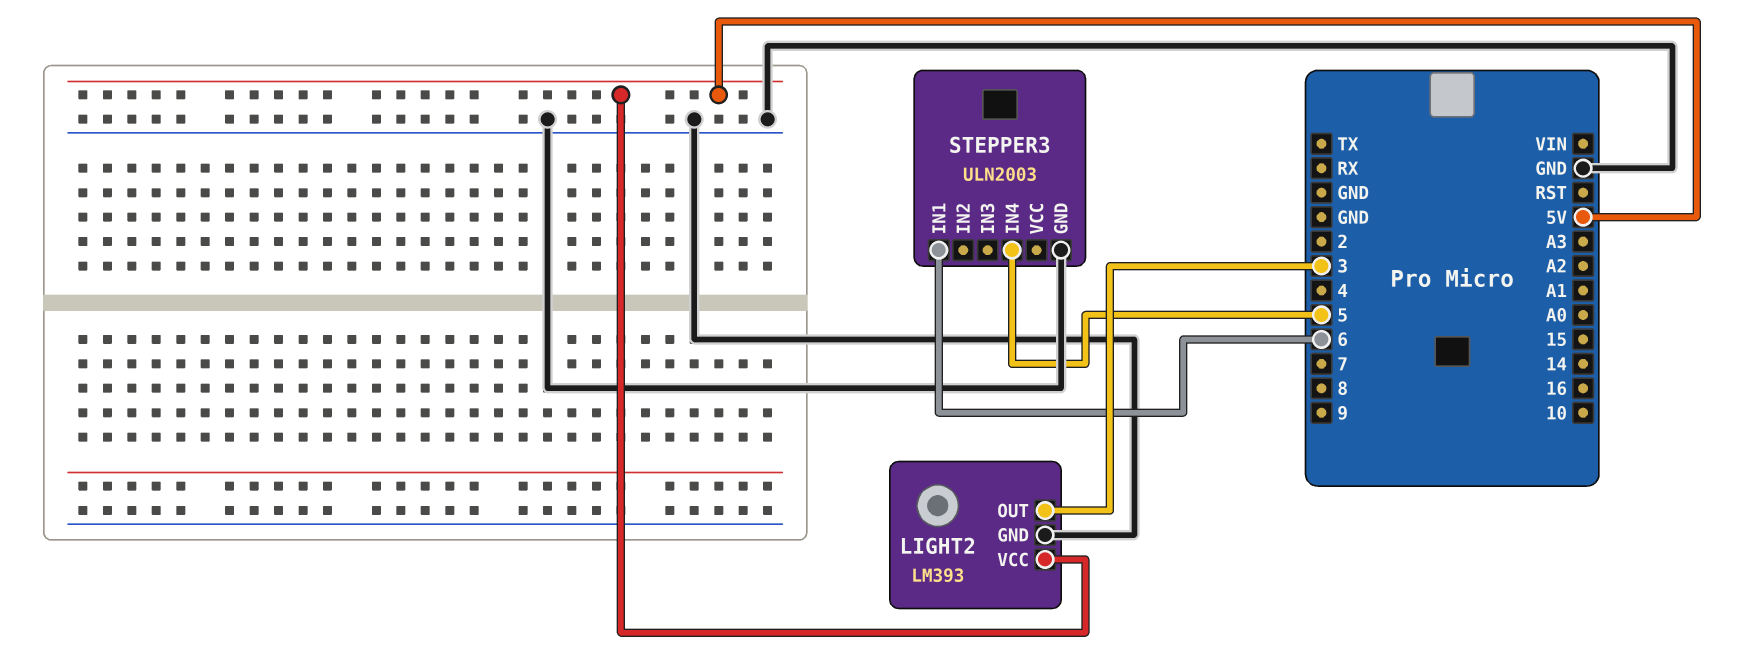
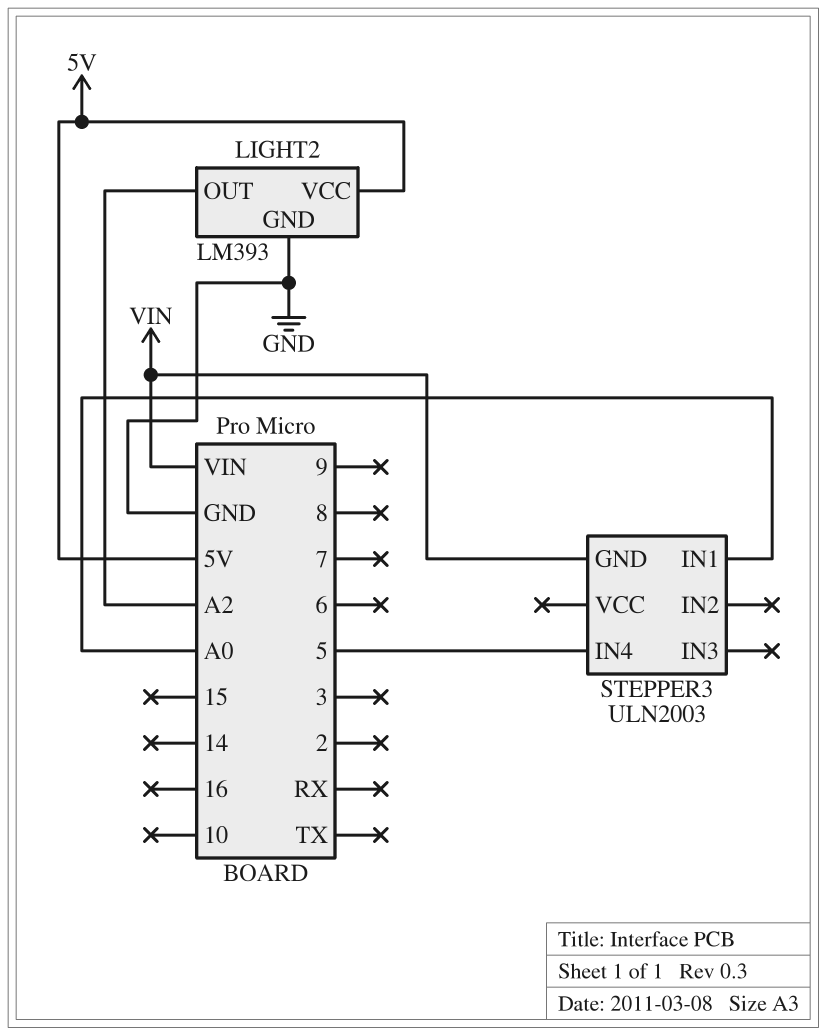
LIGHT2 pin OUT: 3 -> A2
STEPPER3 pin GND: GND -> VIN
STEPPER3 pin IN1: 6 -> A0

